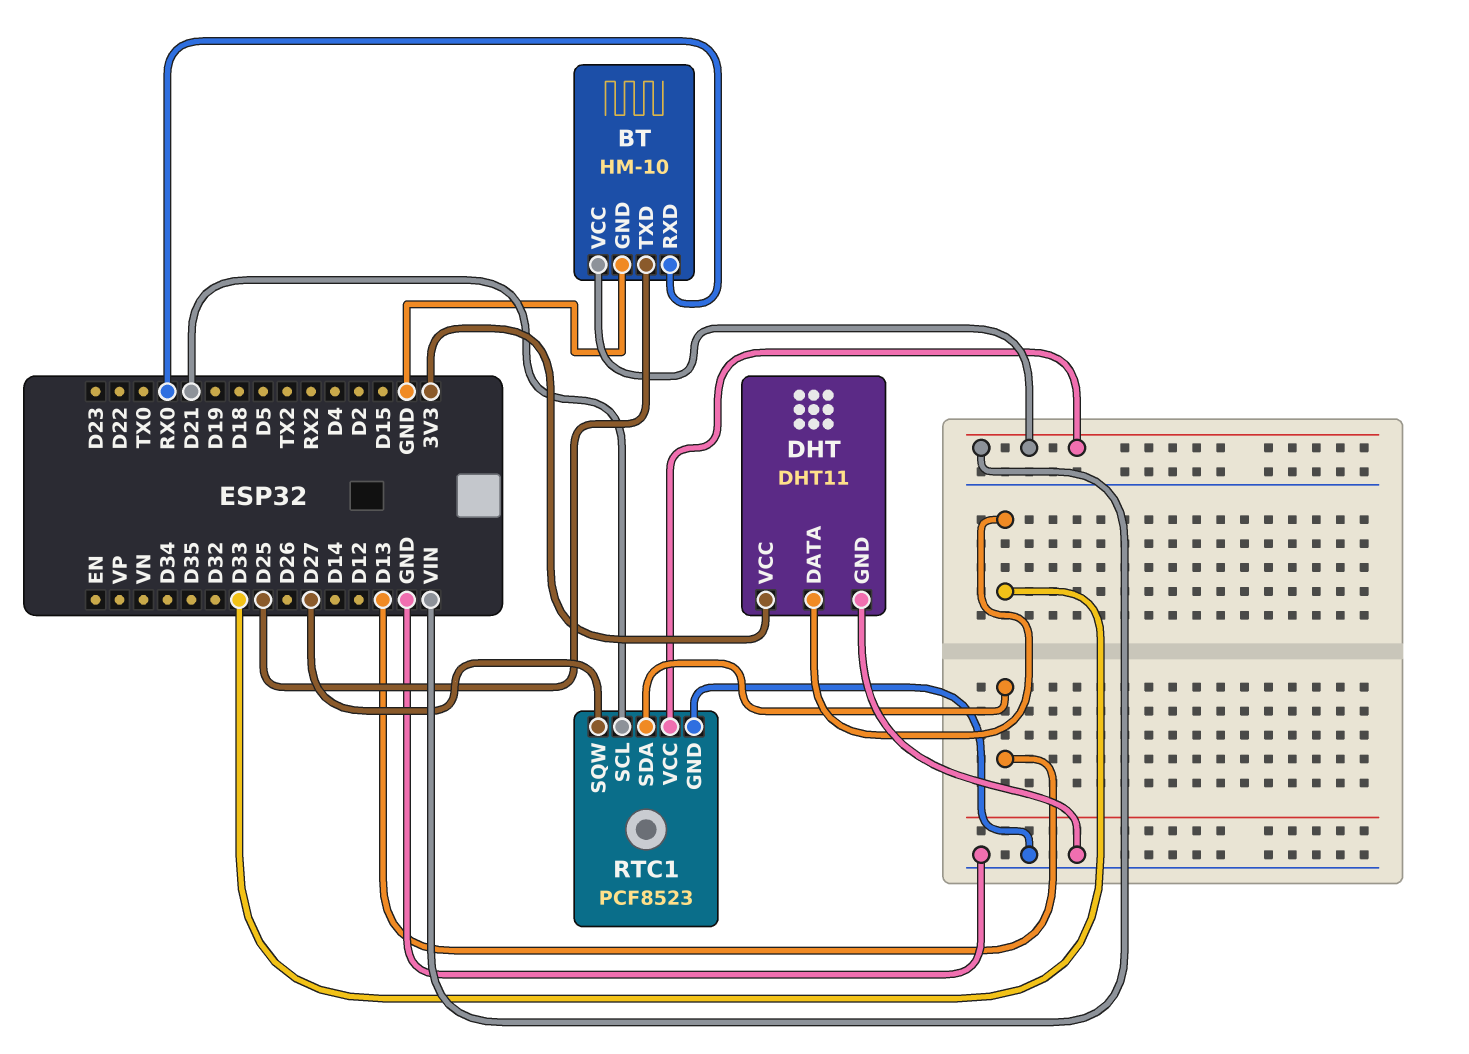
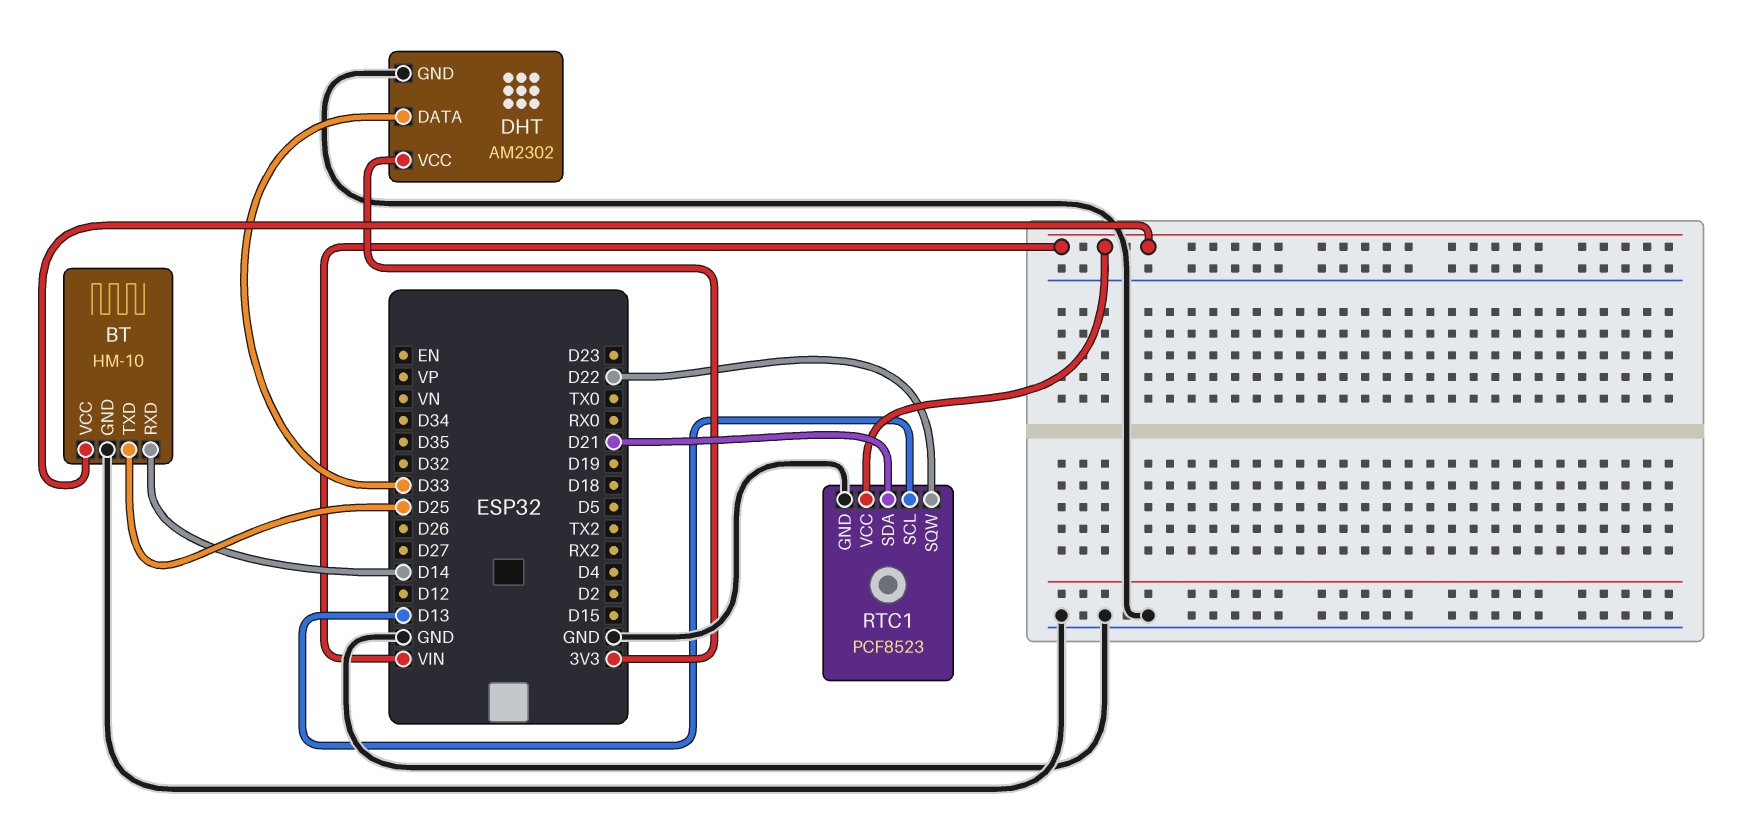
BT pin RXD: RX0 -> D14
DHT: DHT11 -> AM2302
RTC1 pin SCL: D21 -> D13
RTC1 pin SDA: D13 -> D21
RTC1 pin SQW: D27 -> D22

